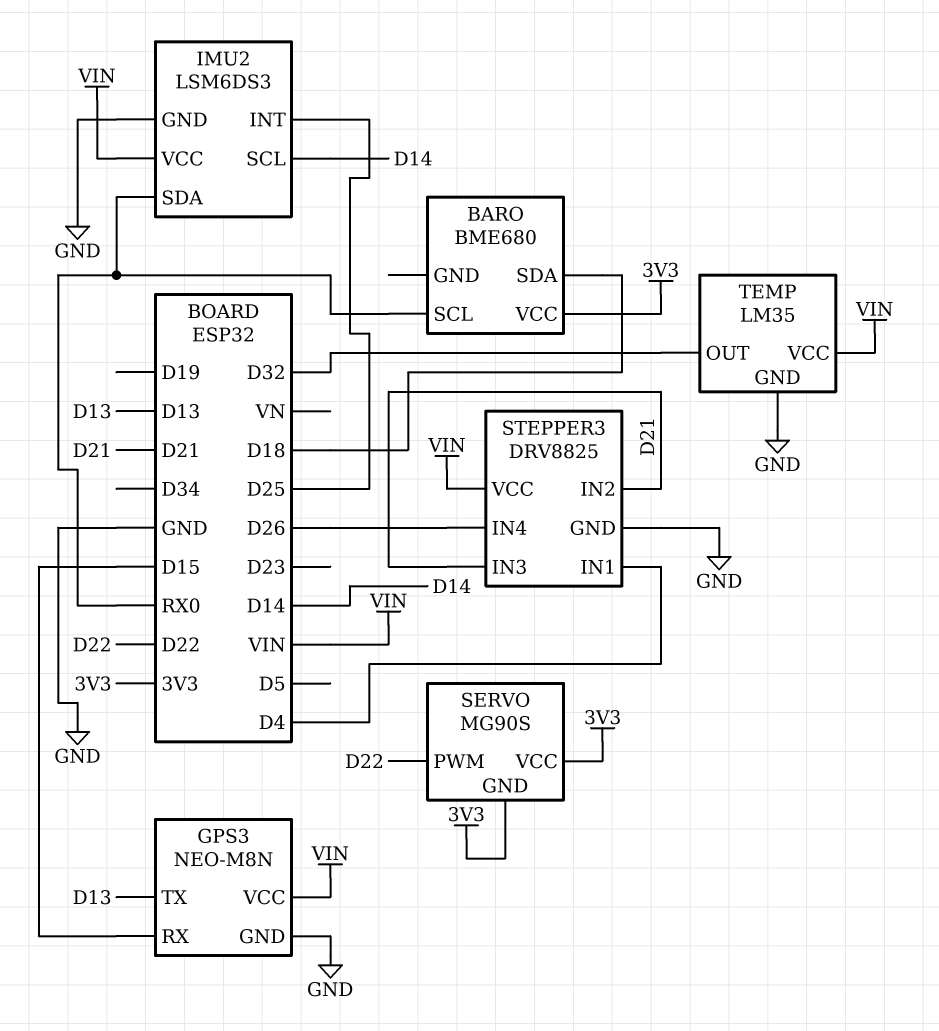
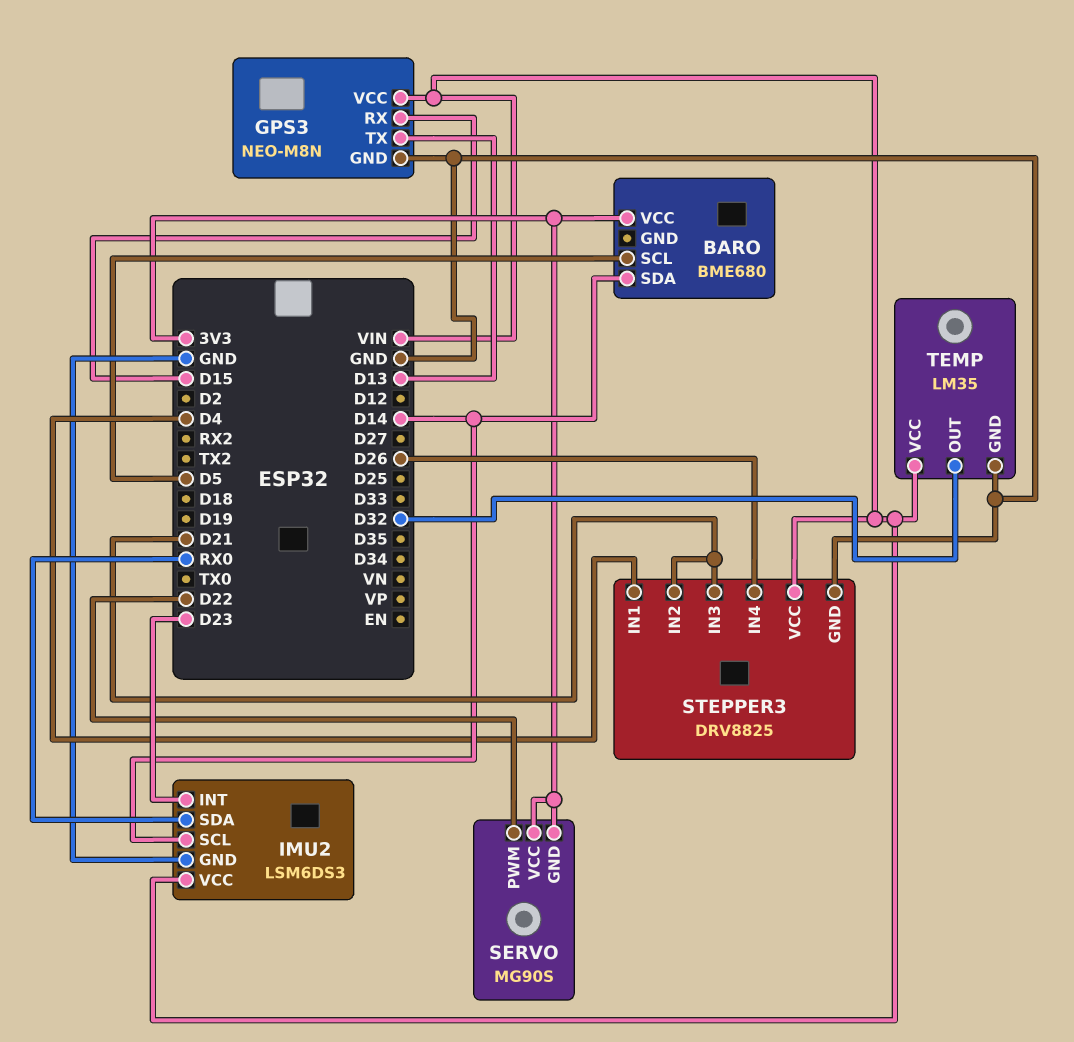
BARO pin SCL: RX0 -> D5
BARO pin SDA: D18 -> D14
IMU2 pin INT: D25 -> D23

